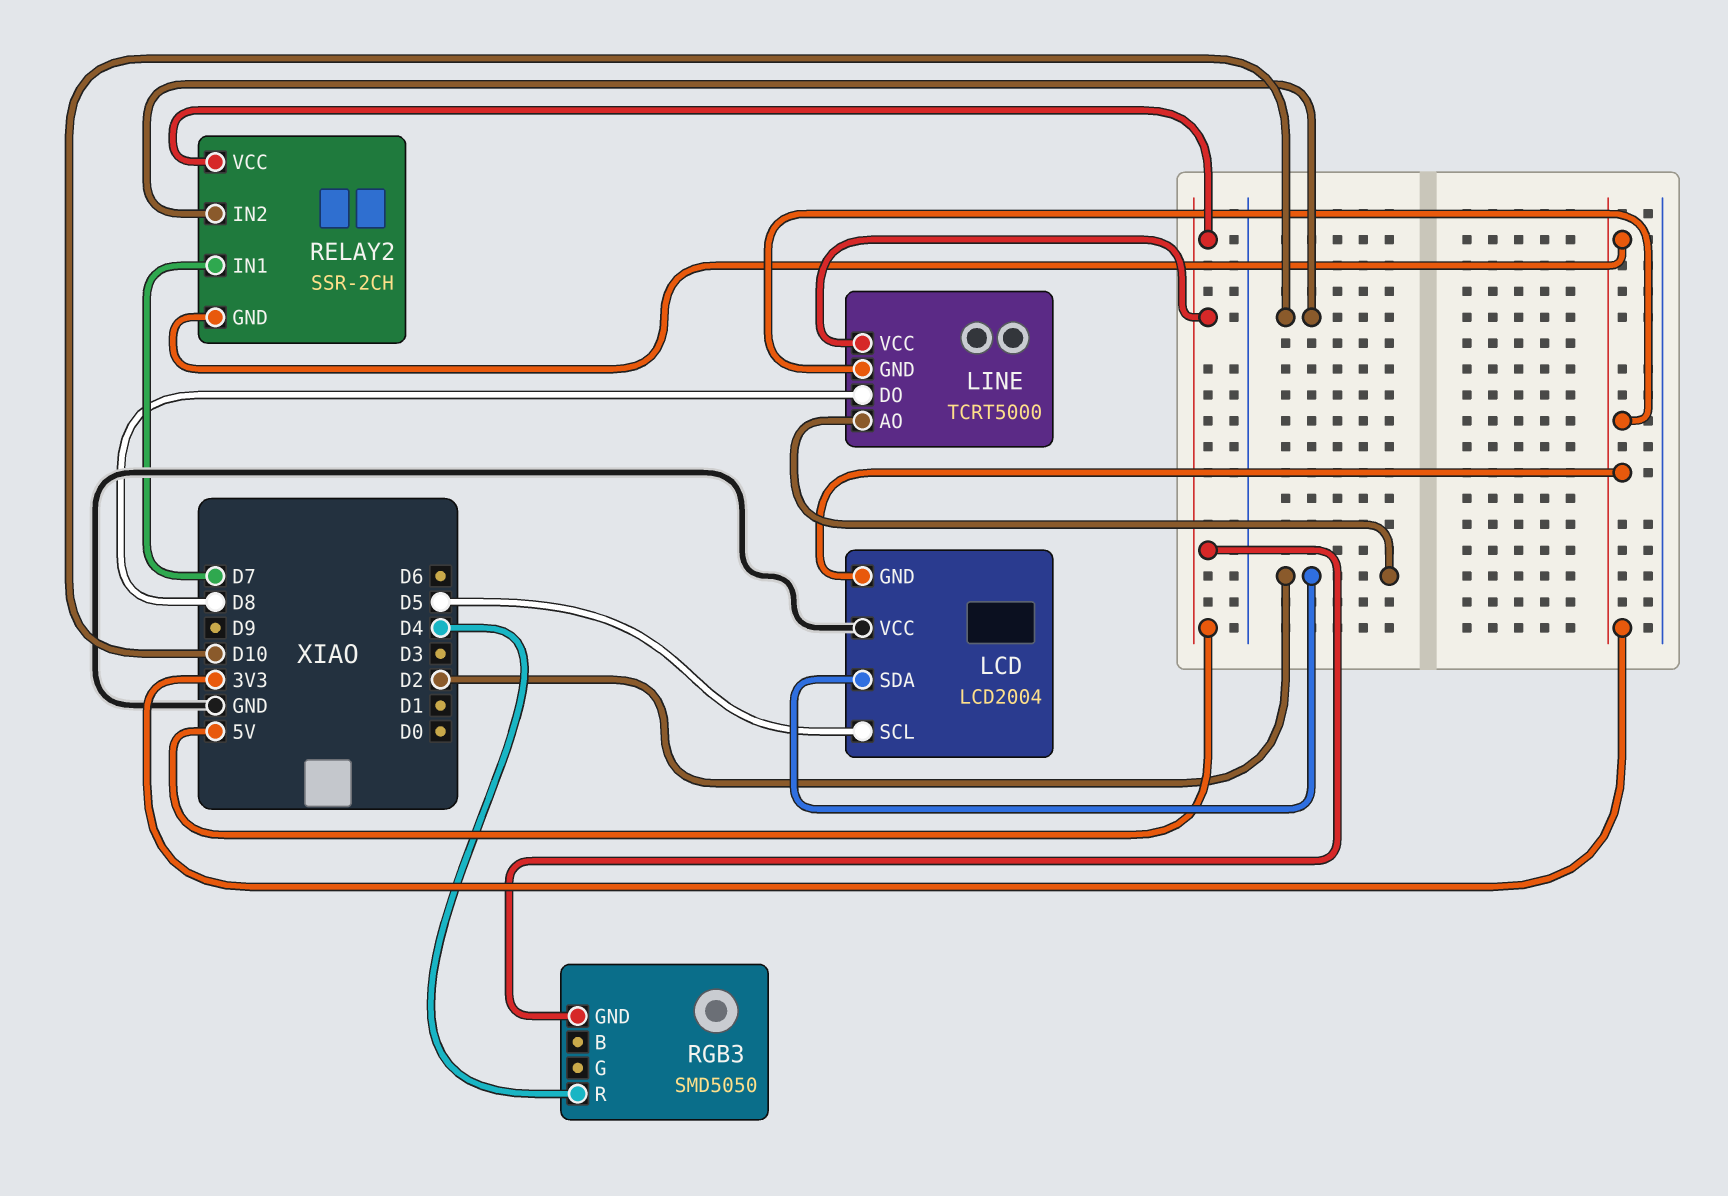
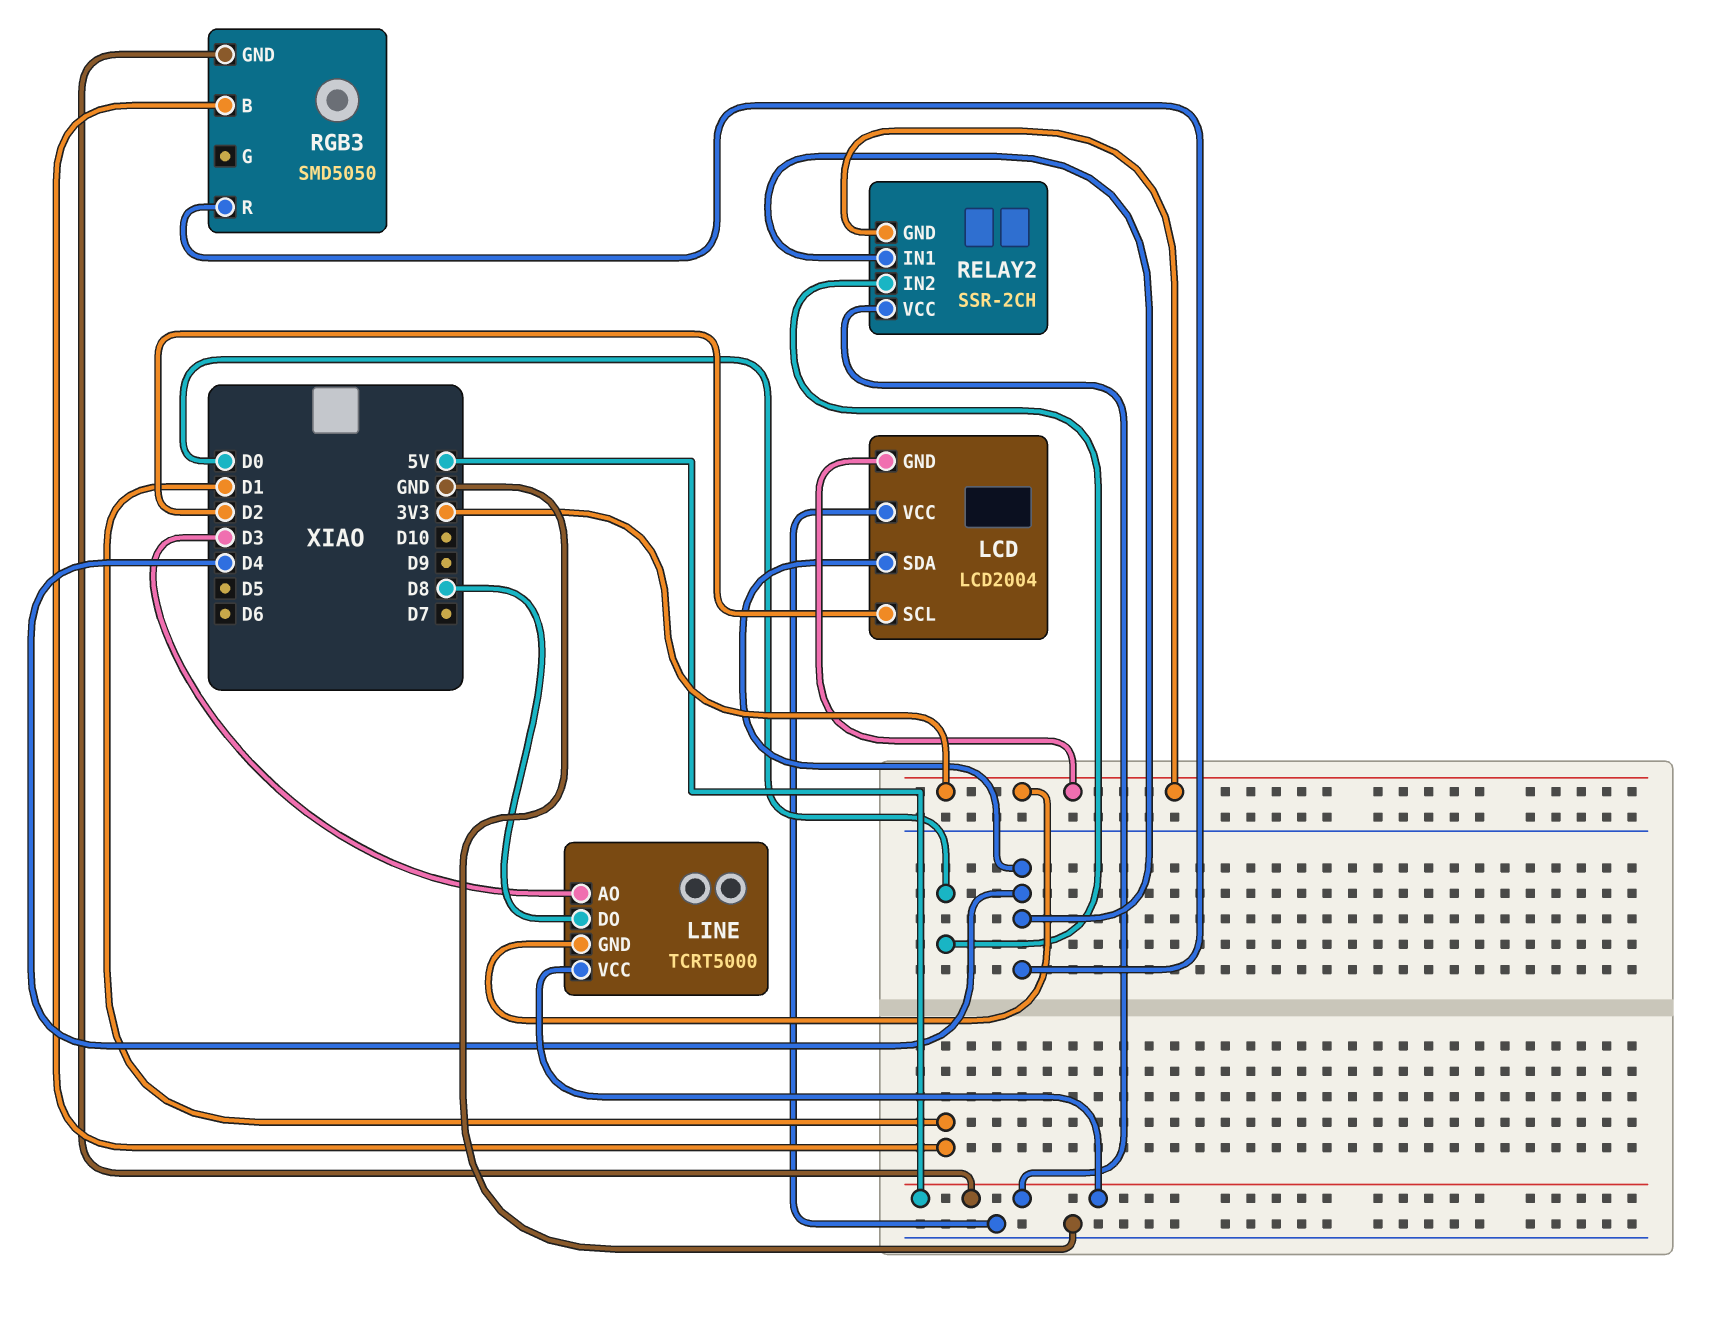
LCD pin SCL: D5 -> D2
LCD pin SDA: D2 -> D4
LINE pin AO: D2 -> D3
RELAY2 pin IN1: D7 -> D4
RELAY2 pin IN2: D10 -> D0
RGB3 pin B: none -> D1

